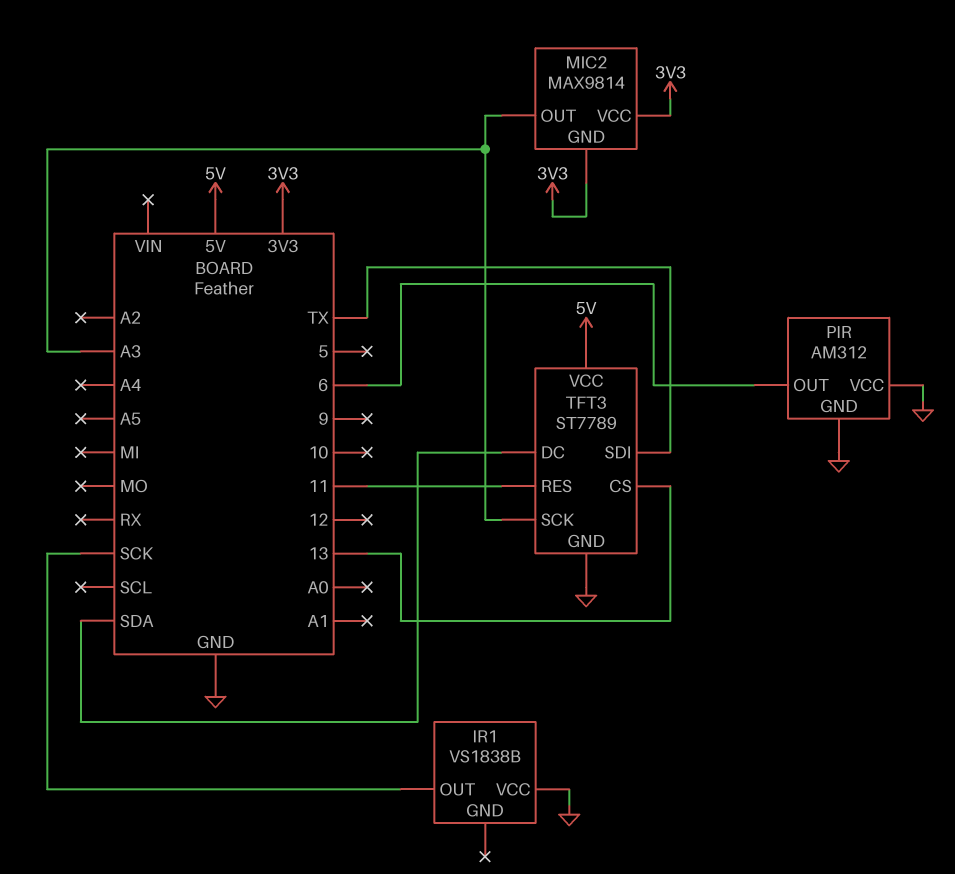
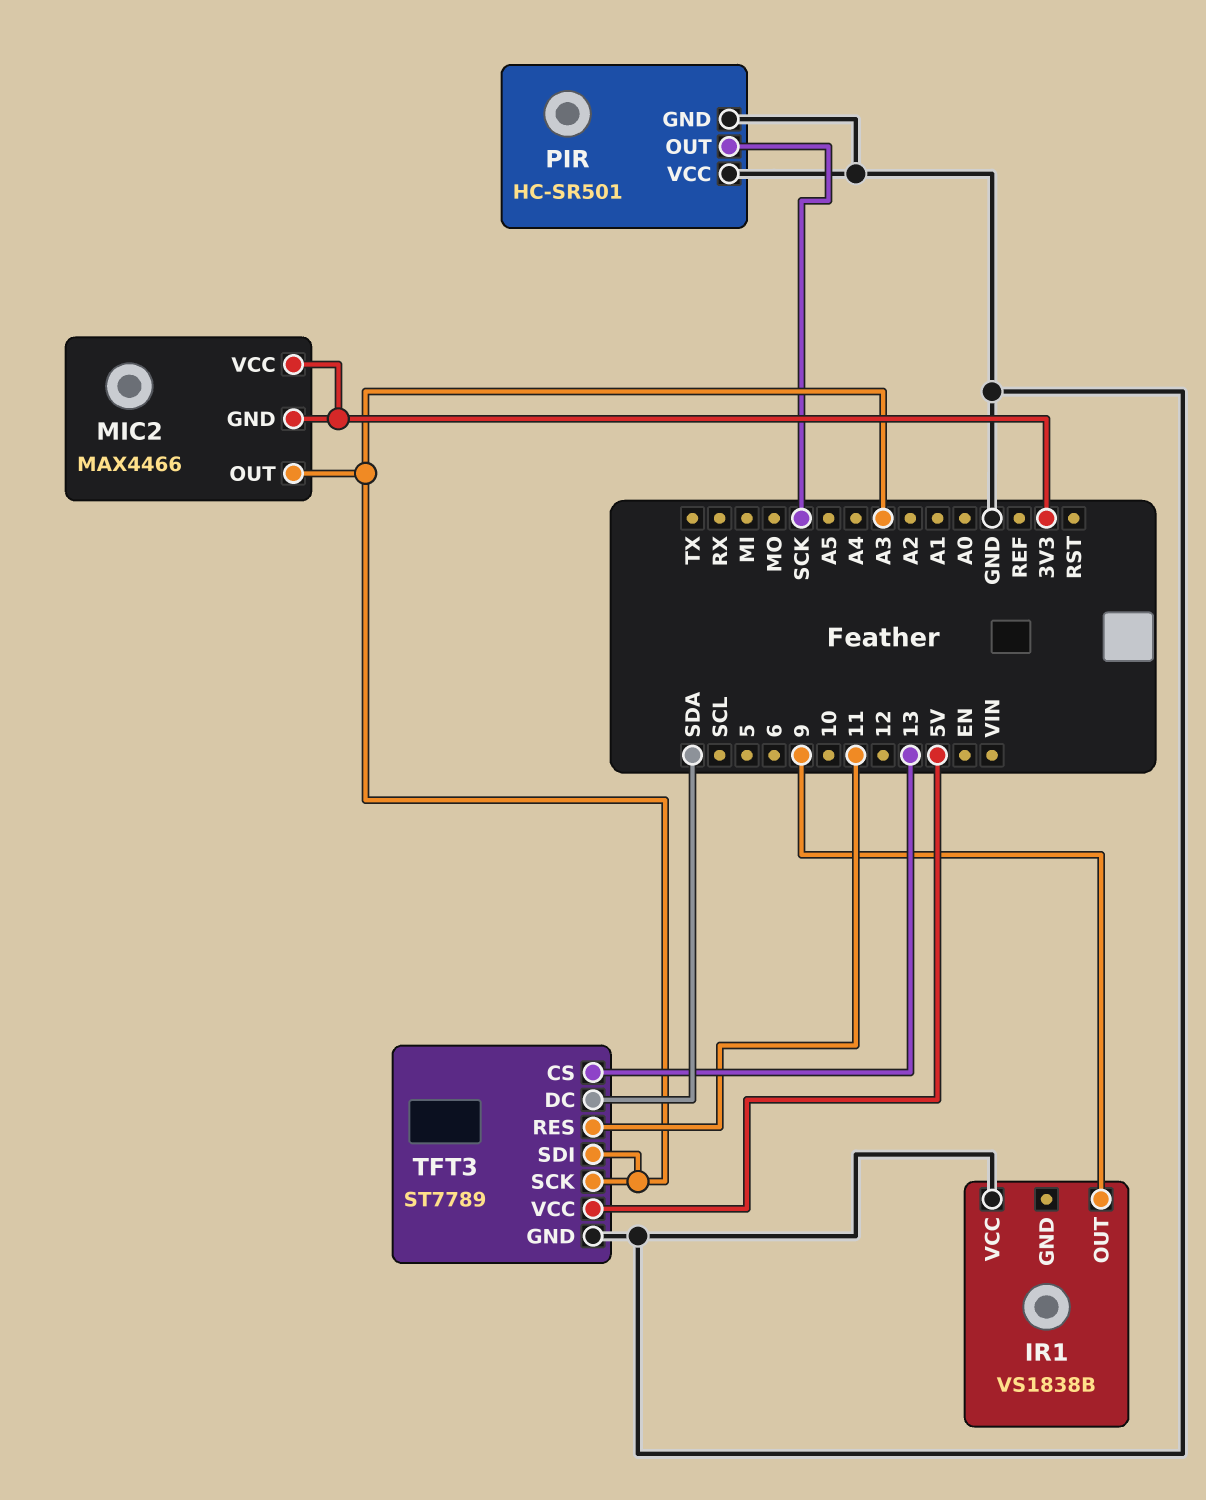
IR1 pin OUT: SCK -> 9
MIC2: MAX9814 -> MAX4466
PIR: AM312 -> HC-SR501
PIR pin OUT: 6 -> SCK
TFT3 pin SDI: TX -> A3

